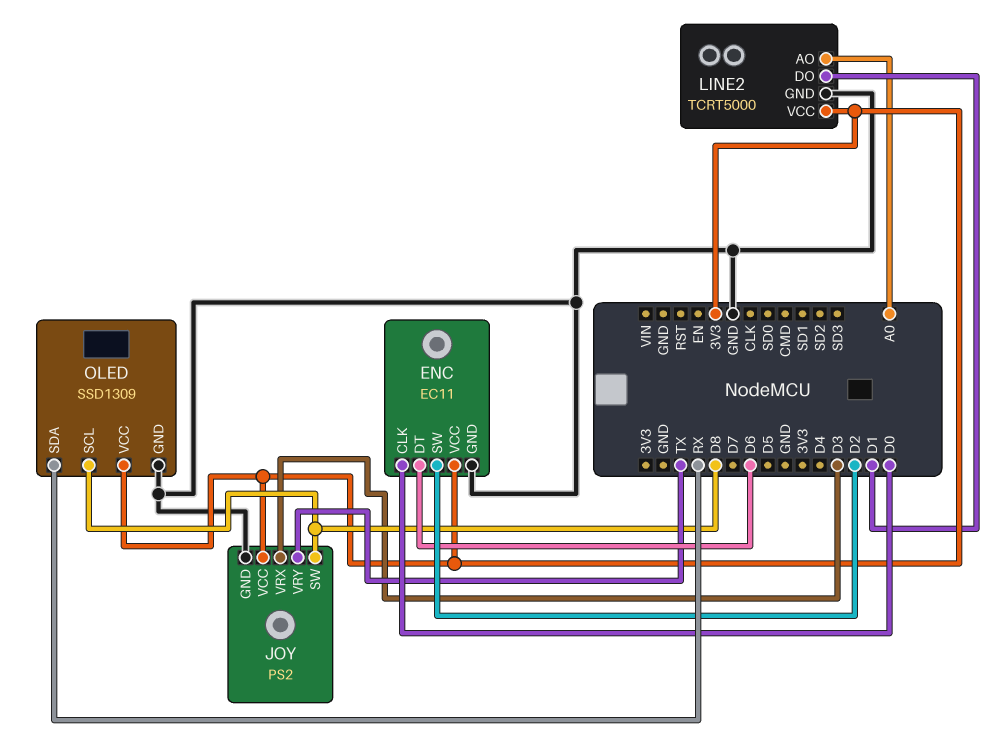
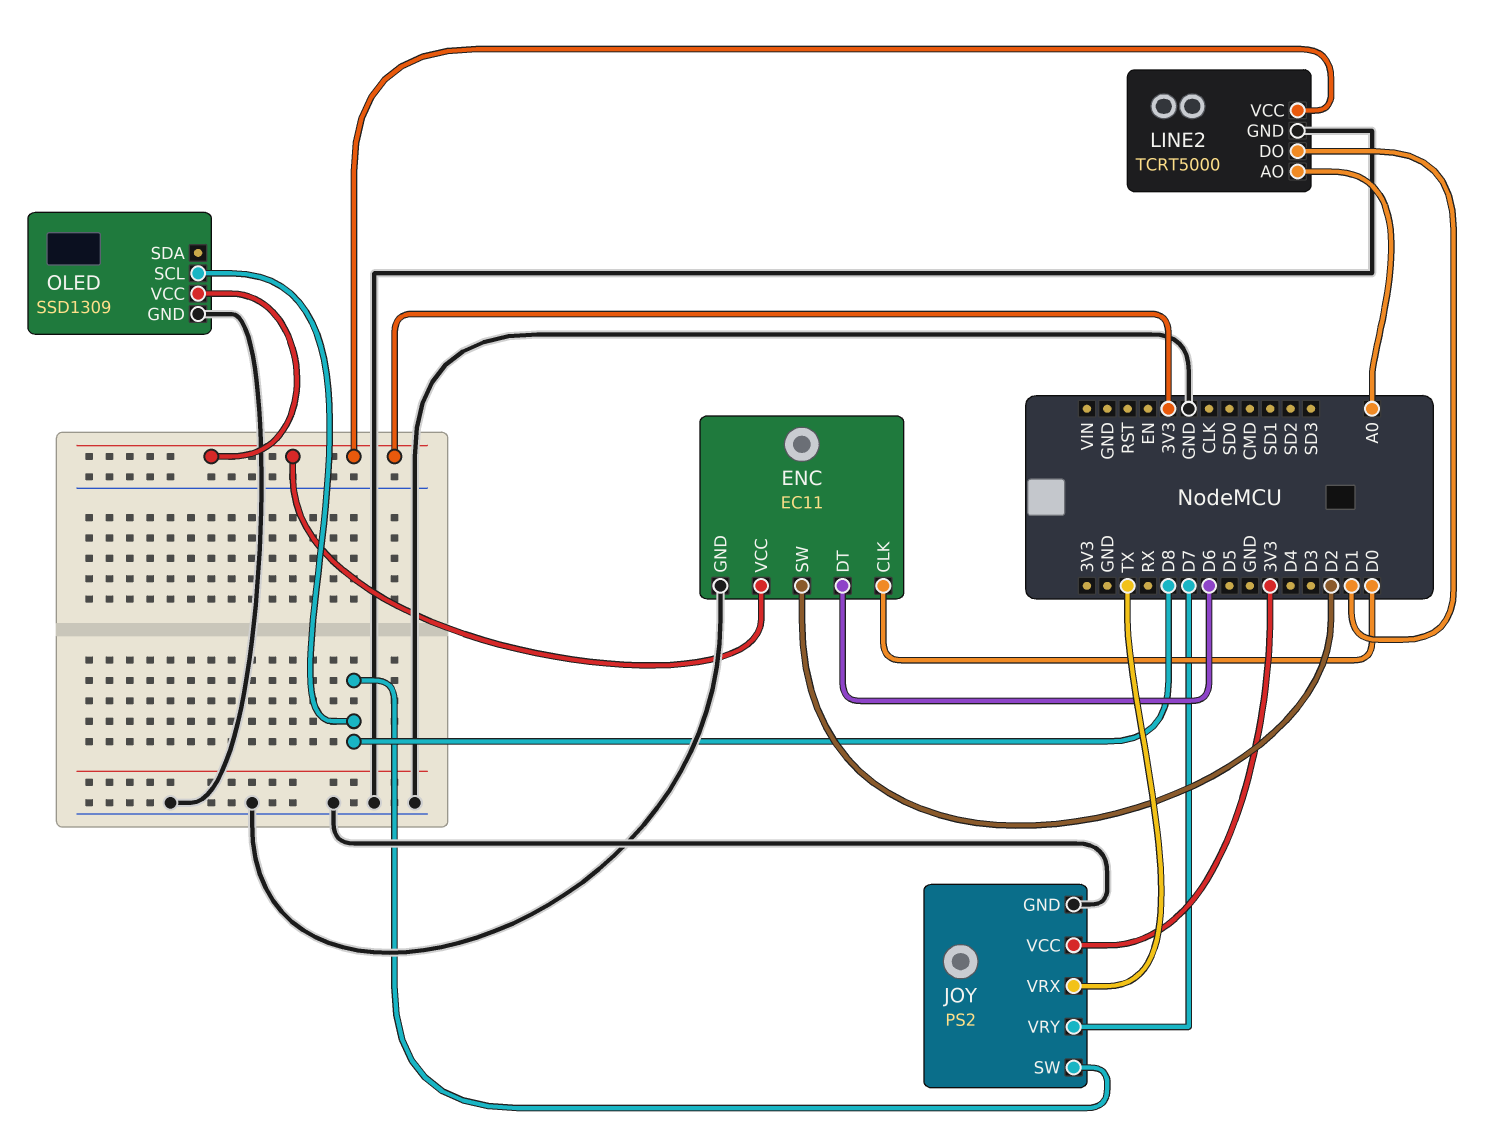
JOY pin VRX: D3 -> TX
JOY pin VRY: TX -> D7
OLED pin SDA: RX -> none

